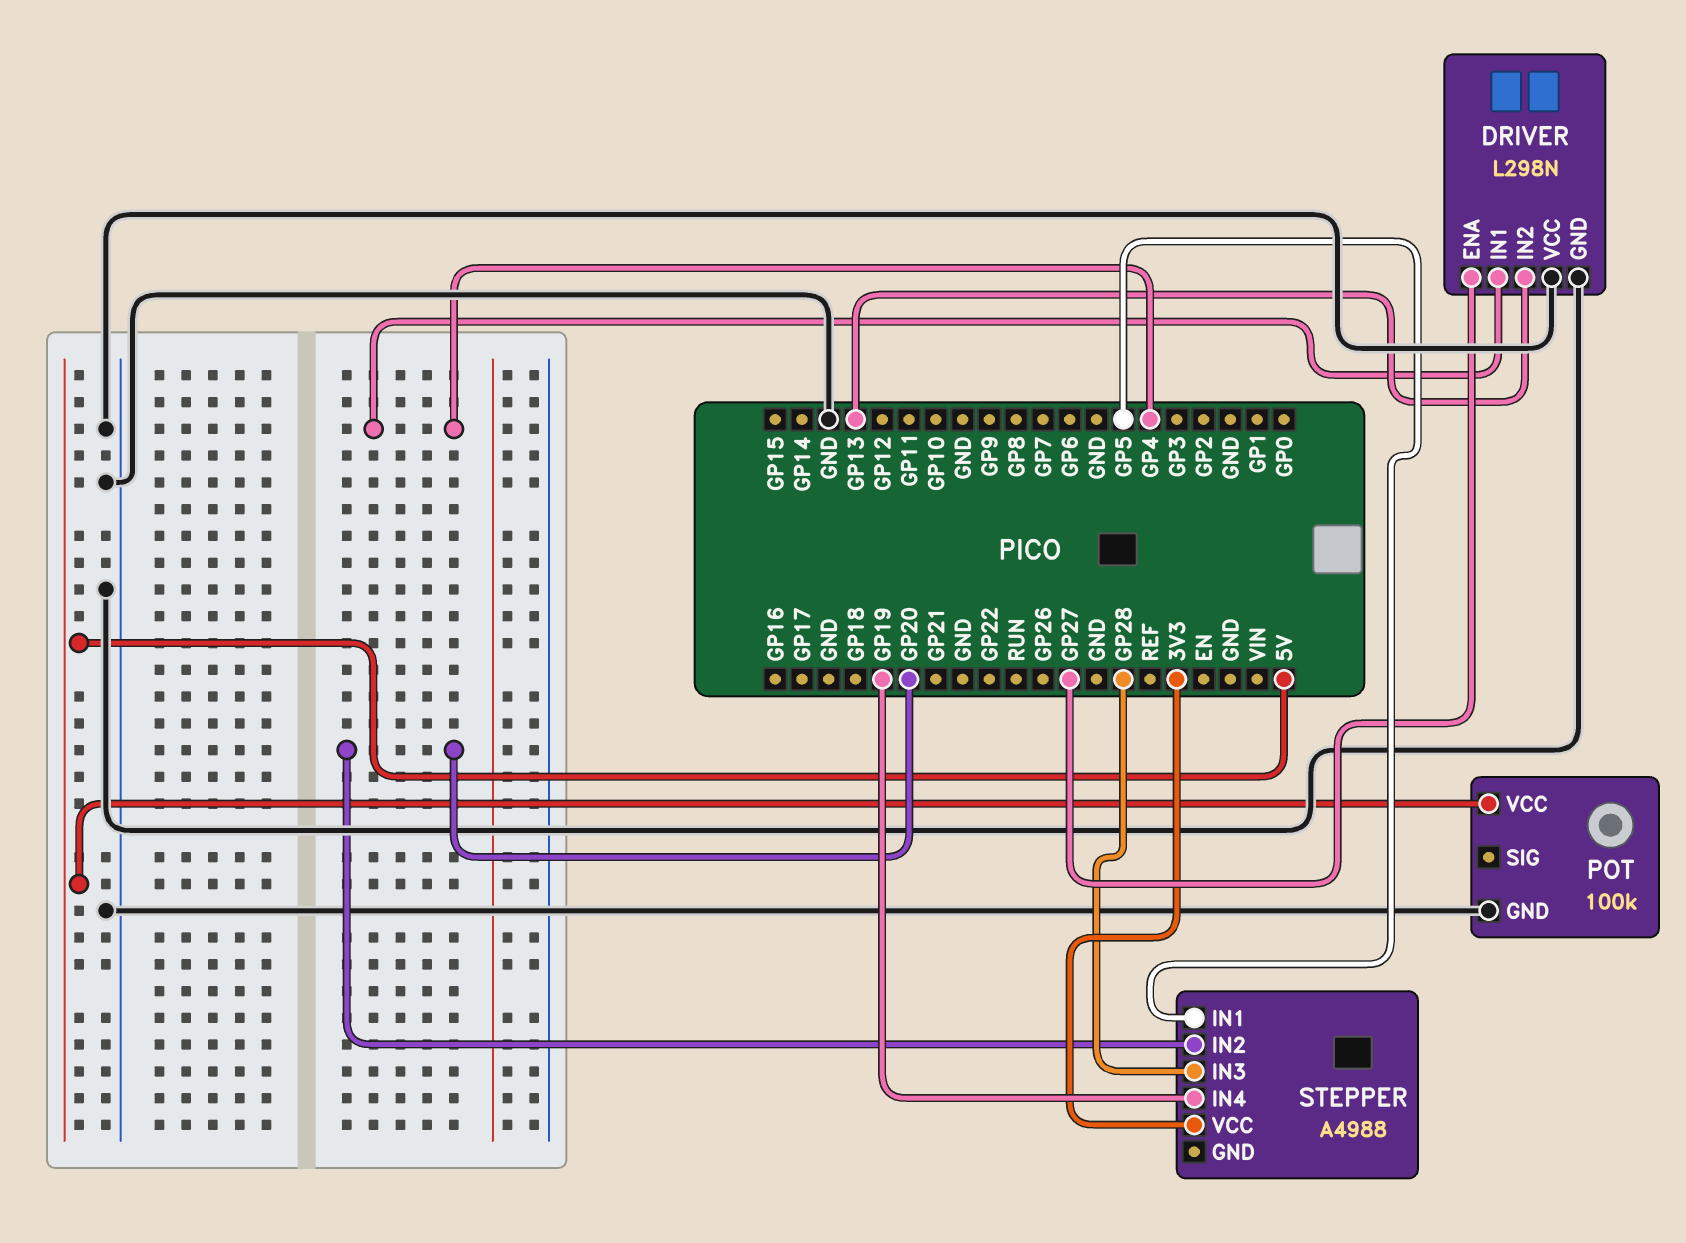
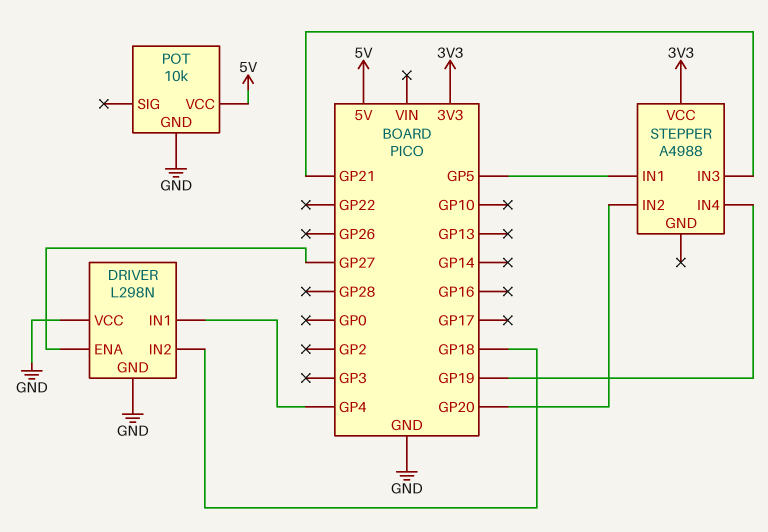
DRIVER pin IN2: GP13 -> GP18
POT: 100k -> 10k
STEPPER pin IN3: GP28 -> GP21

